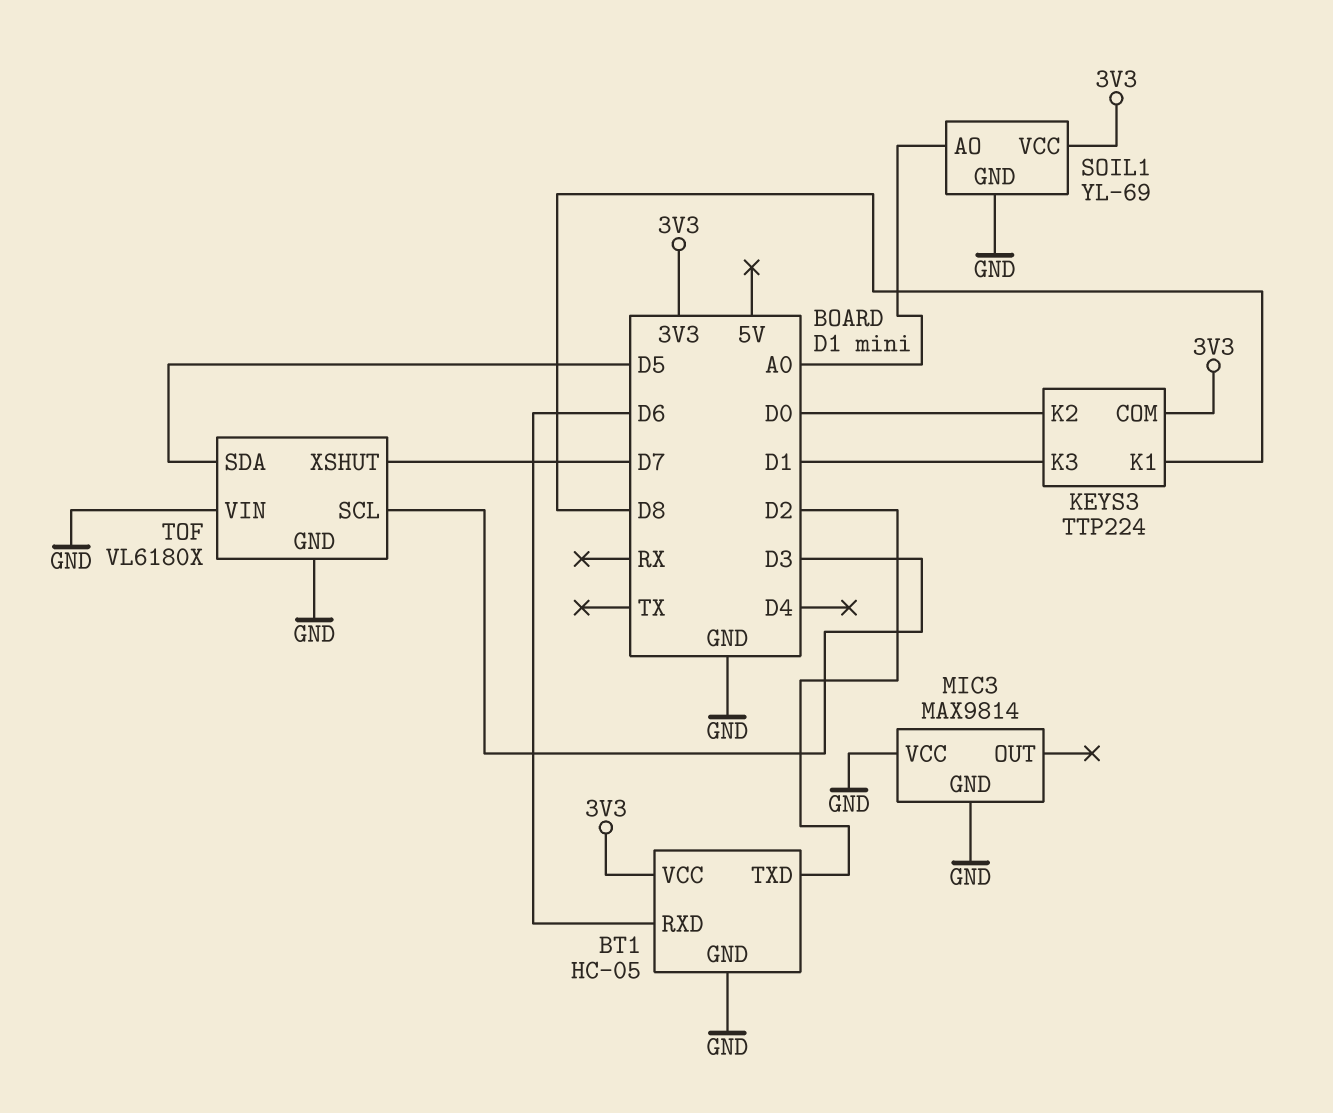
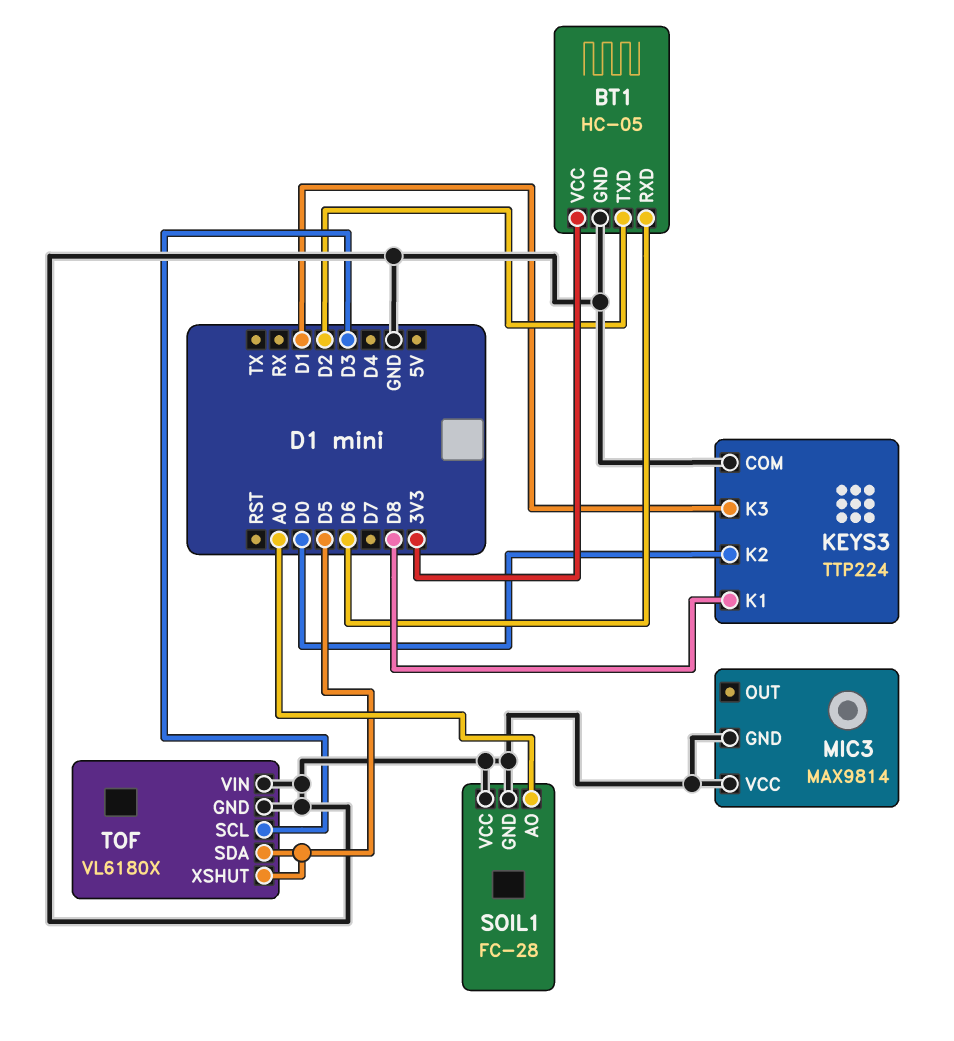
KEYS3 pin COM: 3V3 -> GND
SOIL1: YL-69 -> FC-28
SOIL1 pin VCC: 3V3 -> GND
TOF pin XSHUT: D7 -> D5

